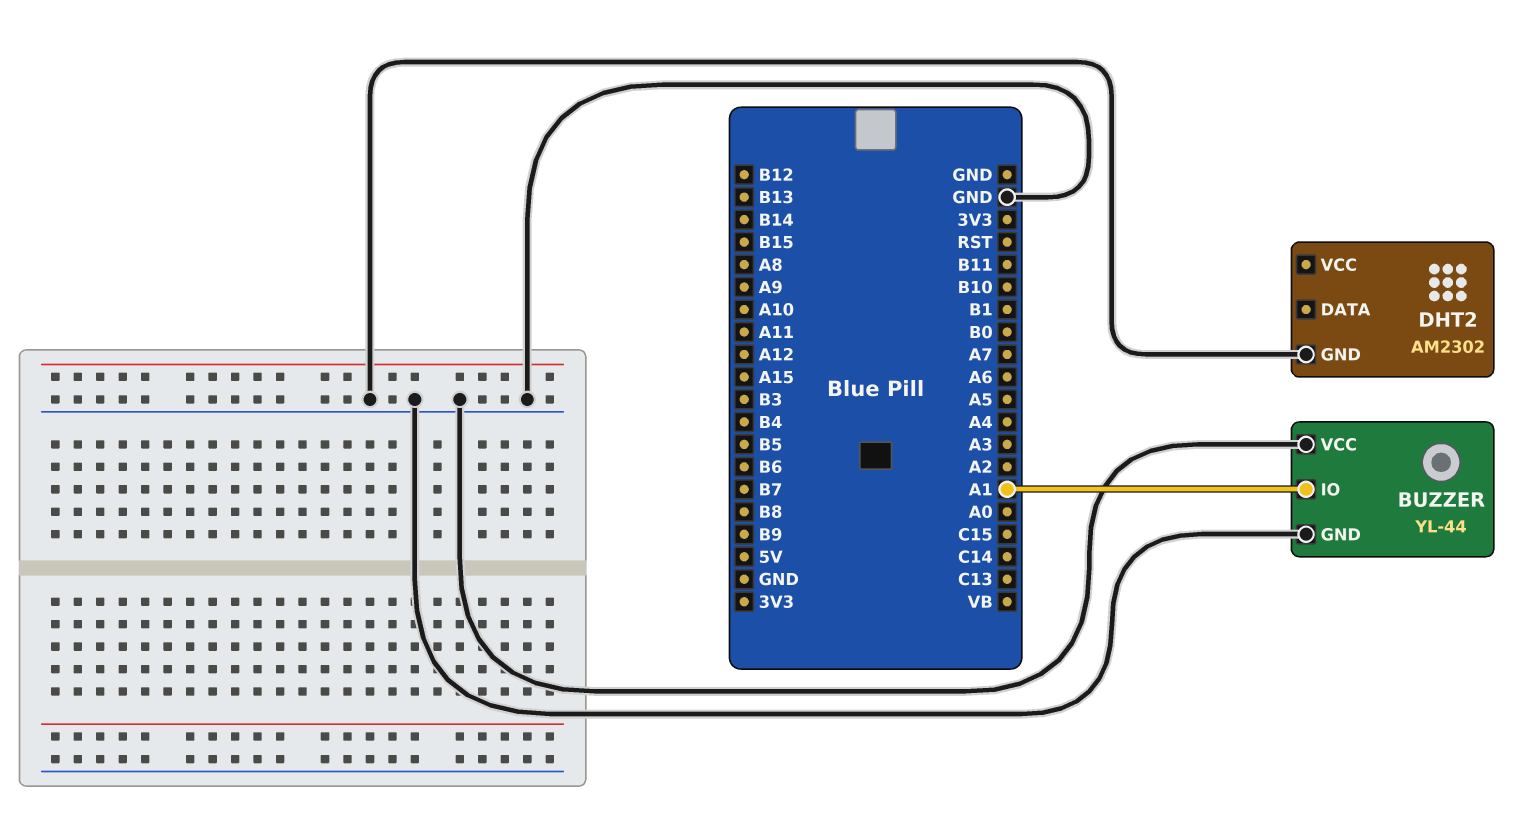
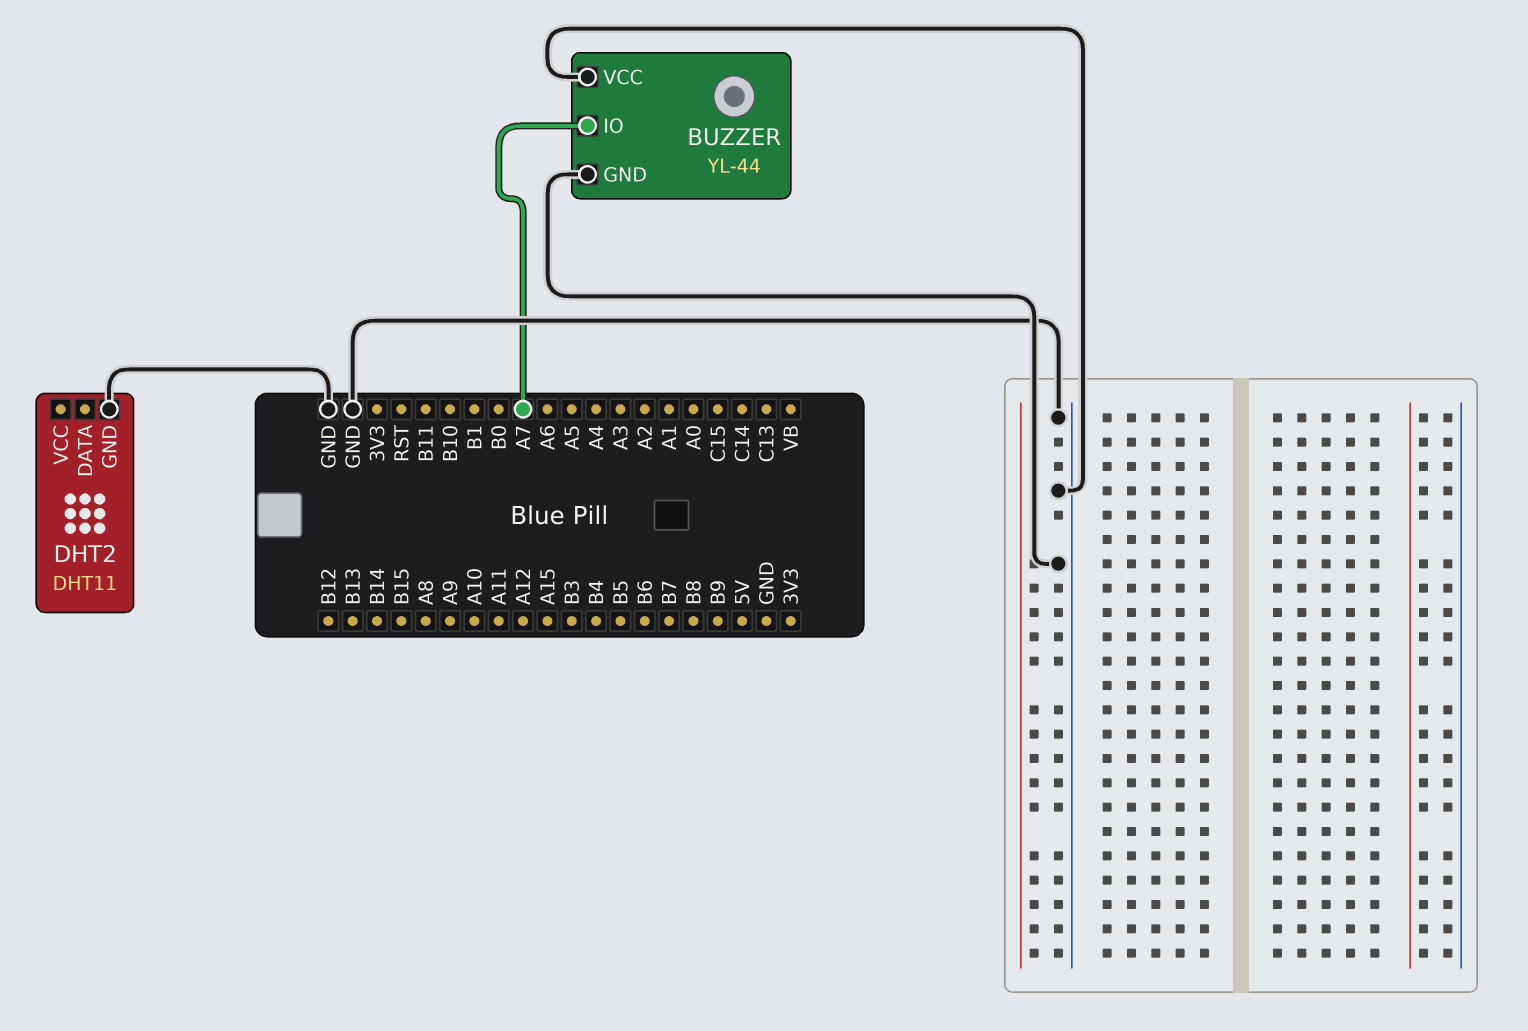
BUZZER pin IO: A1 -> A7
DHT2: AM2302 -> DHT11

